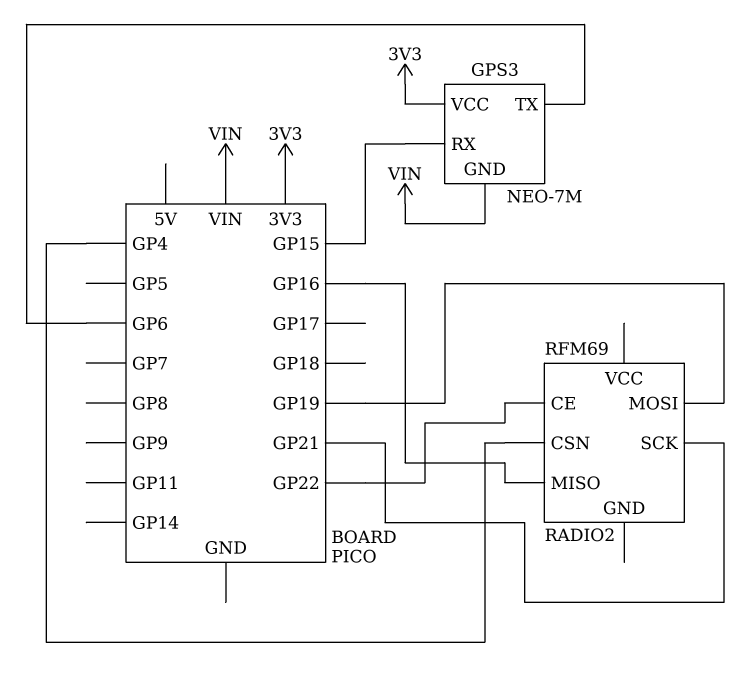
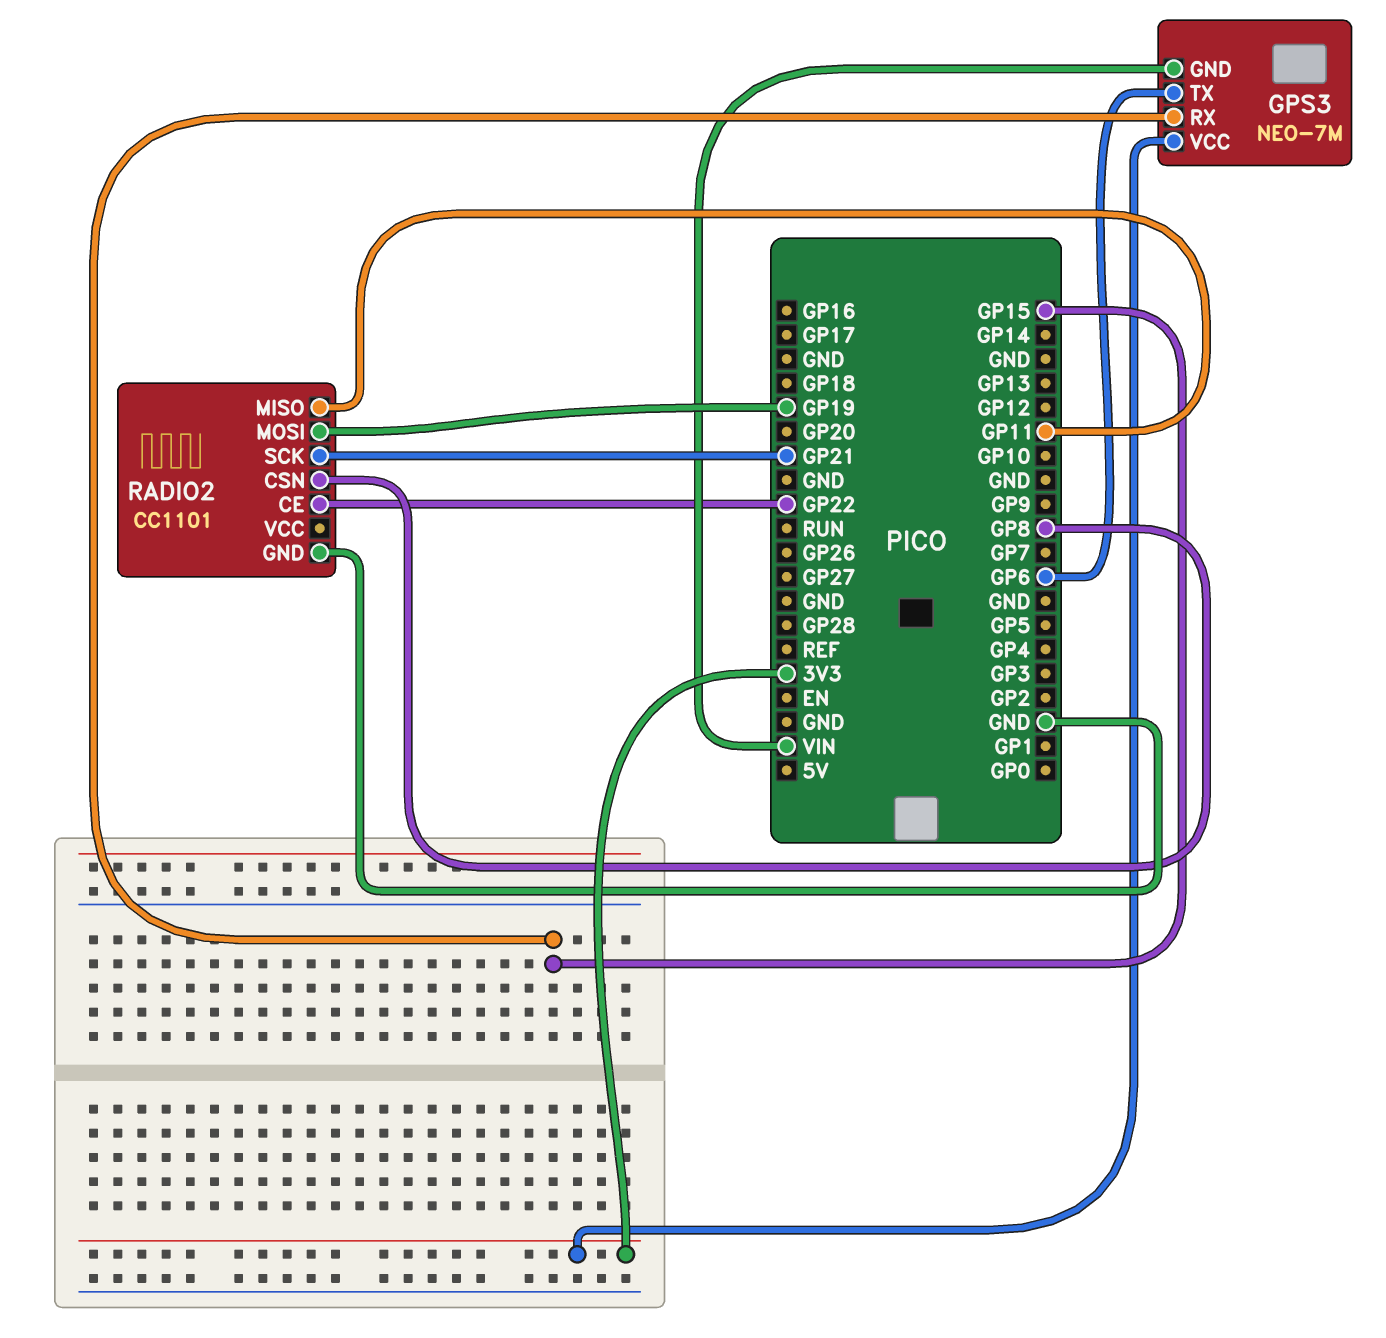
RADIO2: RFM69 -> CC1101
RADIO2 pin CSN: GP4 -> GP8
RADIO2 pin GND: none -> GND
RADIO2 pin MISO: GP16 -> GP11

